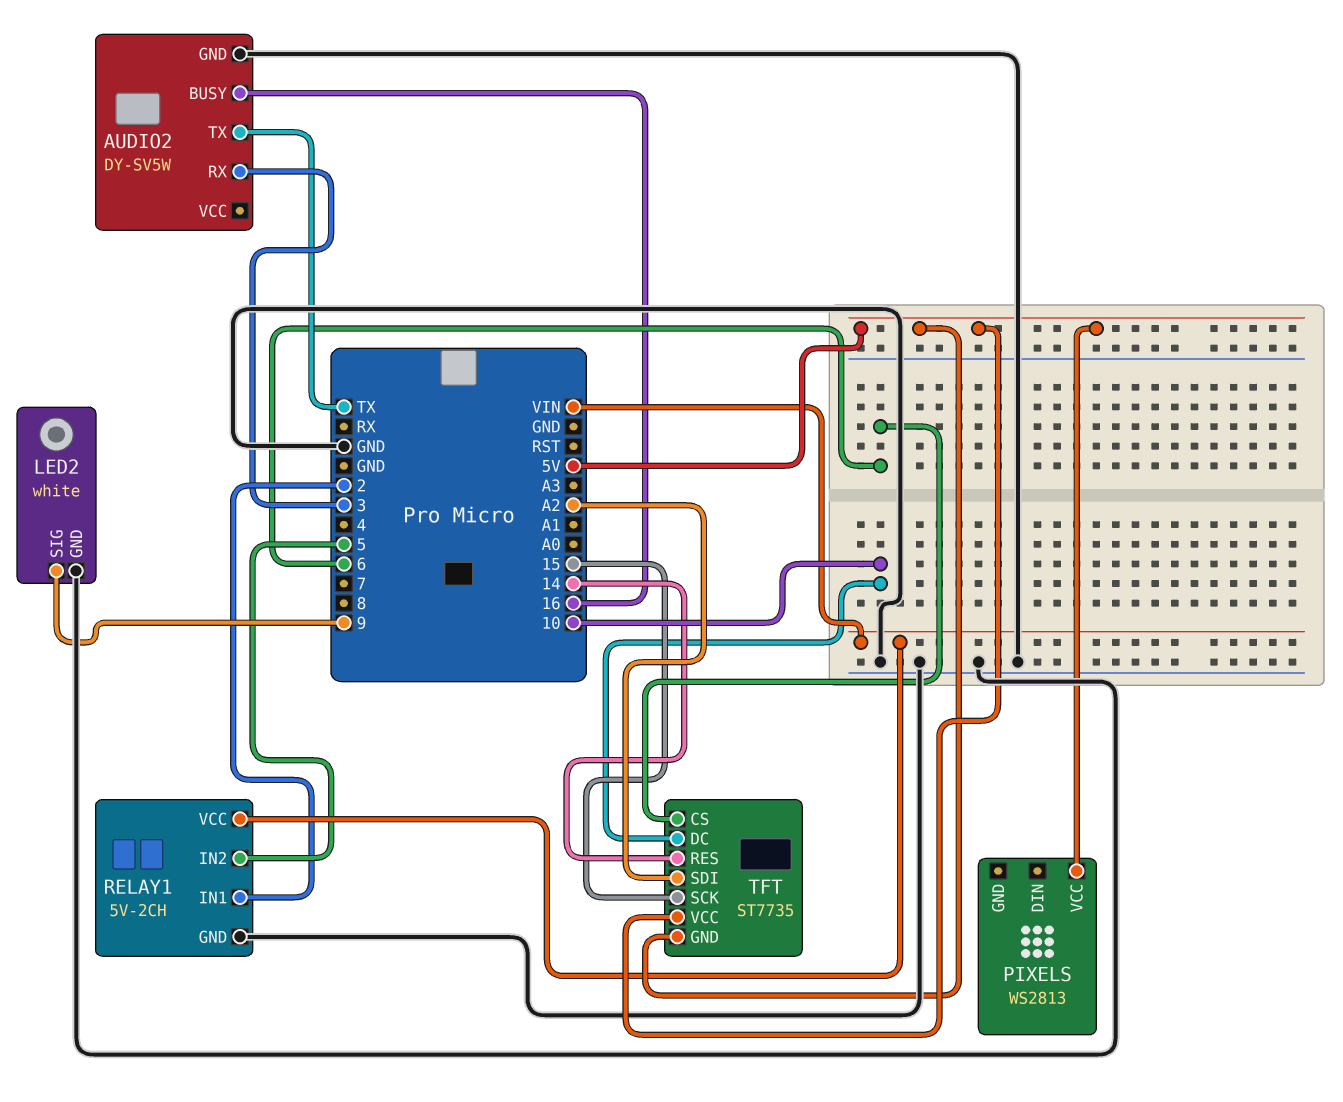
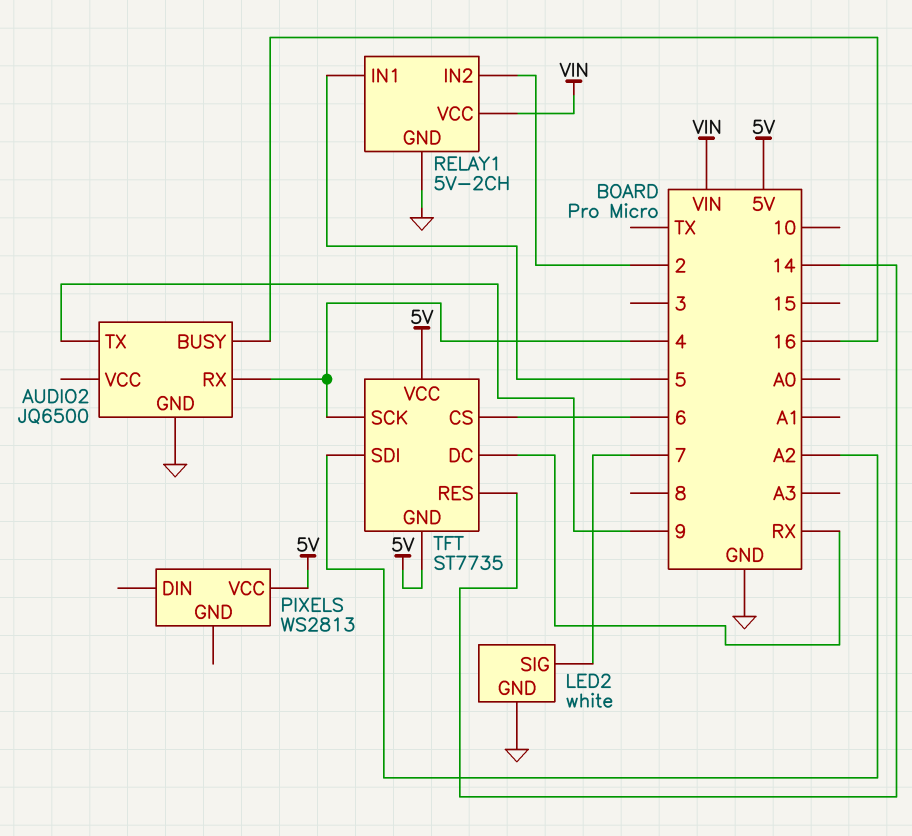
AUDIO2: DY-SV5W -> JQ6500
AUDIO2 pin RX: 3 -> 4
AUDIO2 pin TX: TX -> 9
LED2 pin SIG: 9 -> 7
RELAY1 pin IN1: 2 -> 5
RELAY1 pin IN2: 5 -> 2
TFT pin DC: 10 -> RX
TFT pin SCK: 15 -> 4

